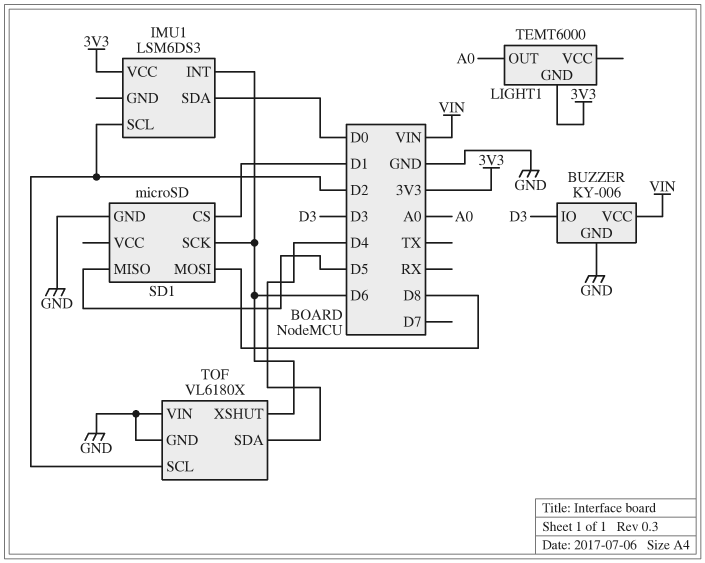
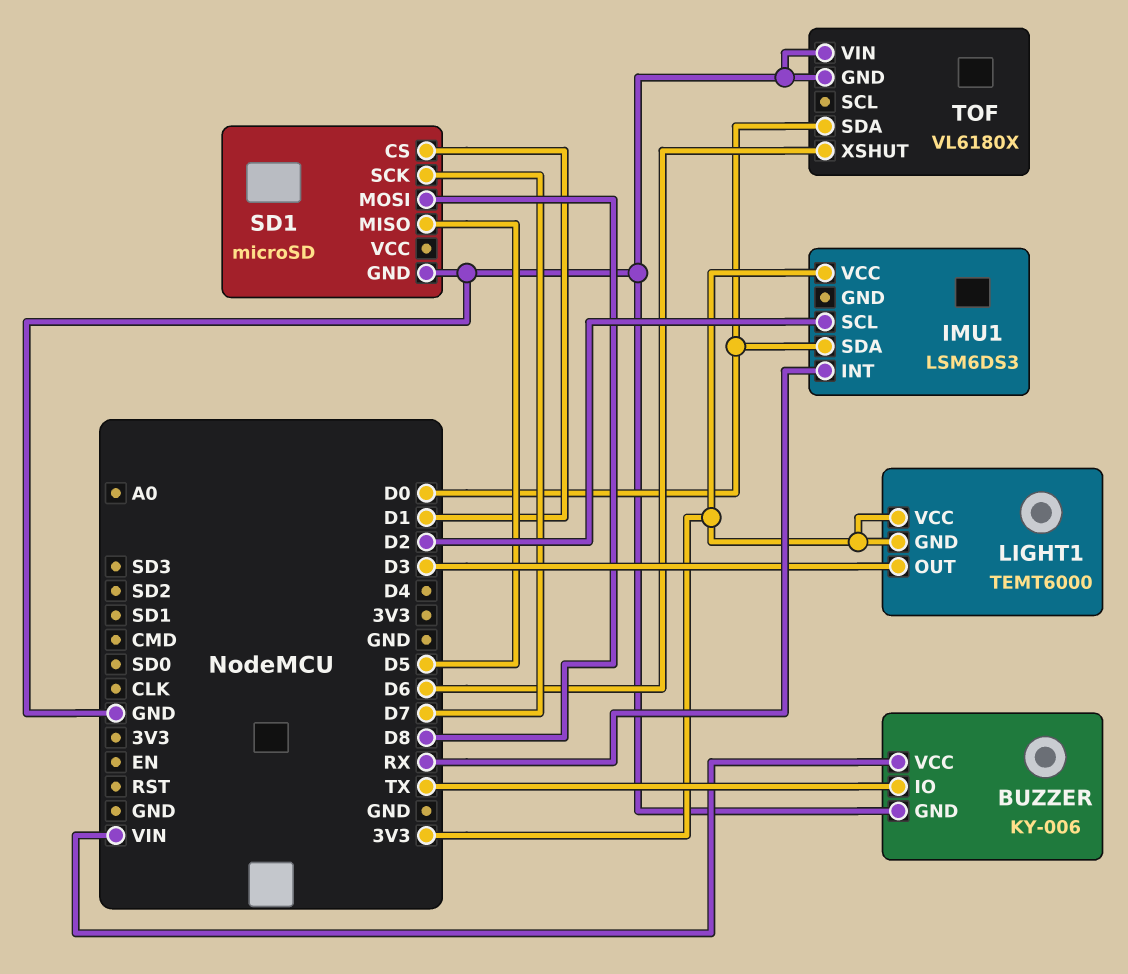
BUZZER pin IO: D3 -> TX
IMU1 pin INT: D6 -> RX
LIGHT1 pin OUT: A0 -> D3
LIGHT1 pin VCC: none -> 3V3
SD1 pin SCK: D6 -> D7
TOF pin SCL: D2 -> none
TOF pin SDA: D4 -> D0

